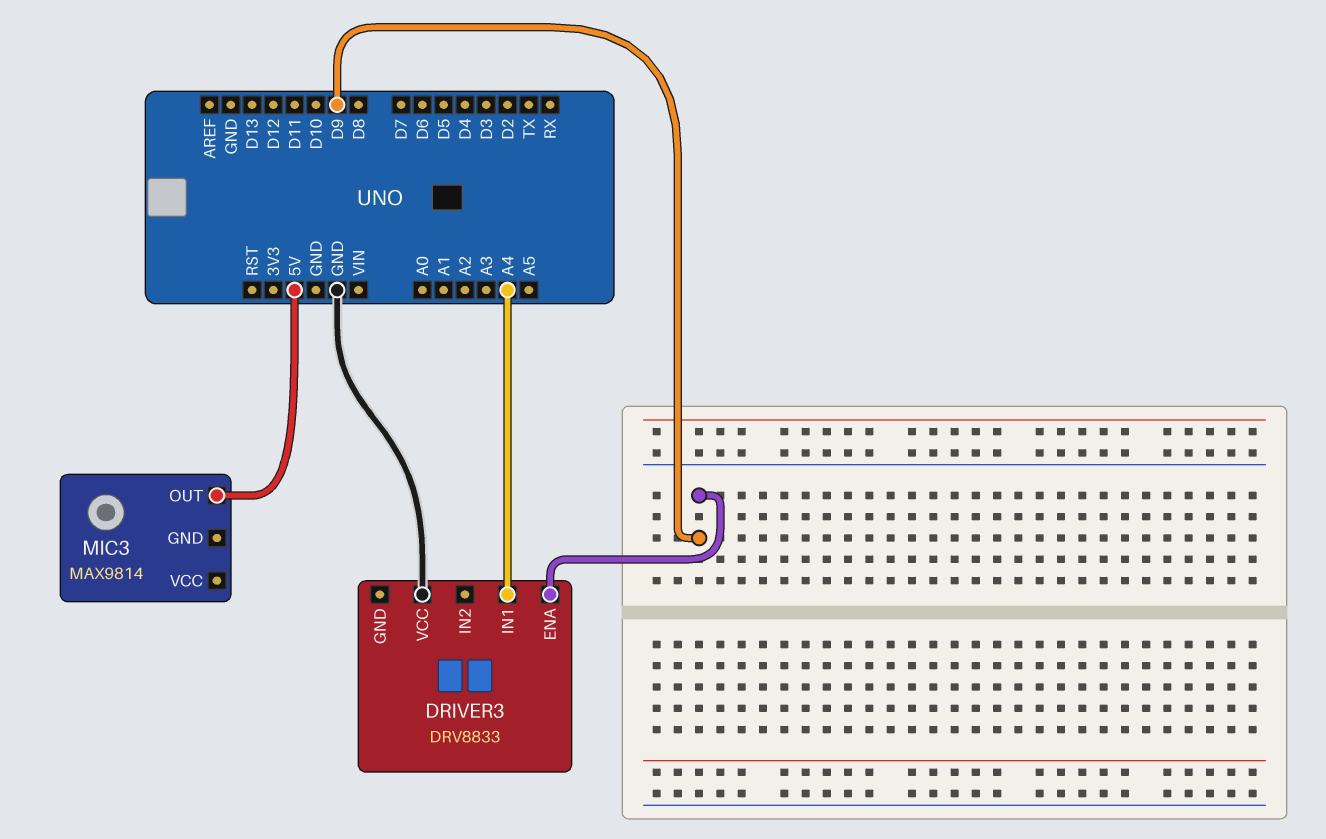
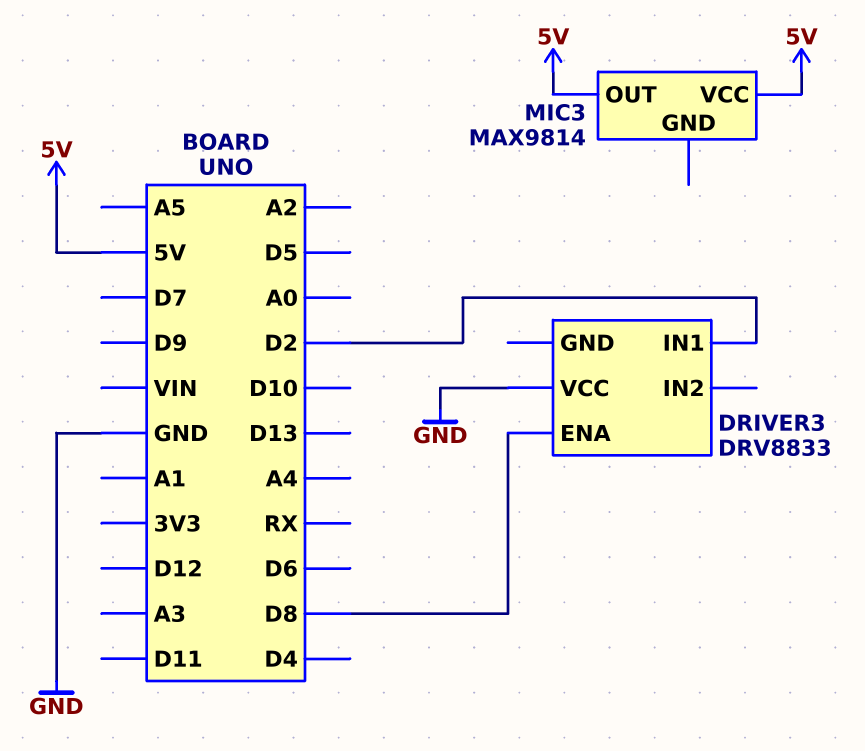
DRIVER3 pin ENA: D9 -> D8
DRIVER3 pin IN1: A4 -> D2
MIC3 pin VCC: none -> 5V

